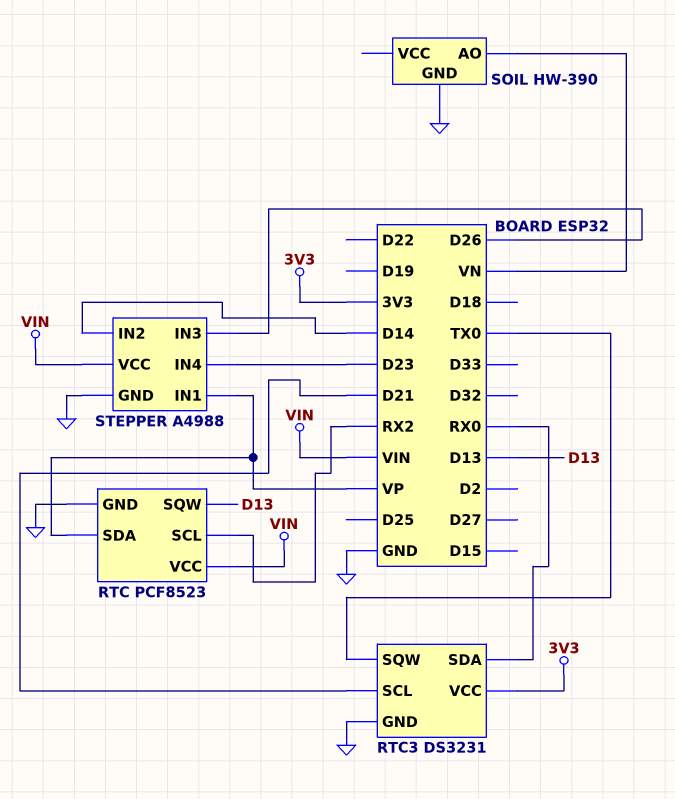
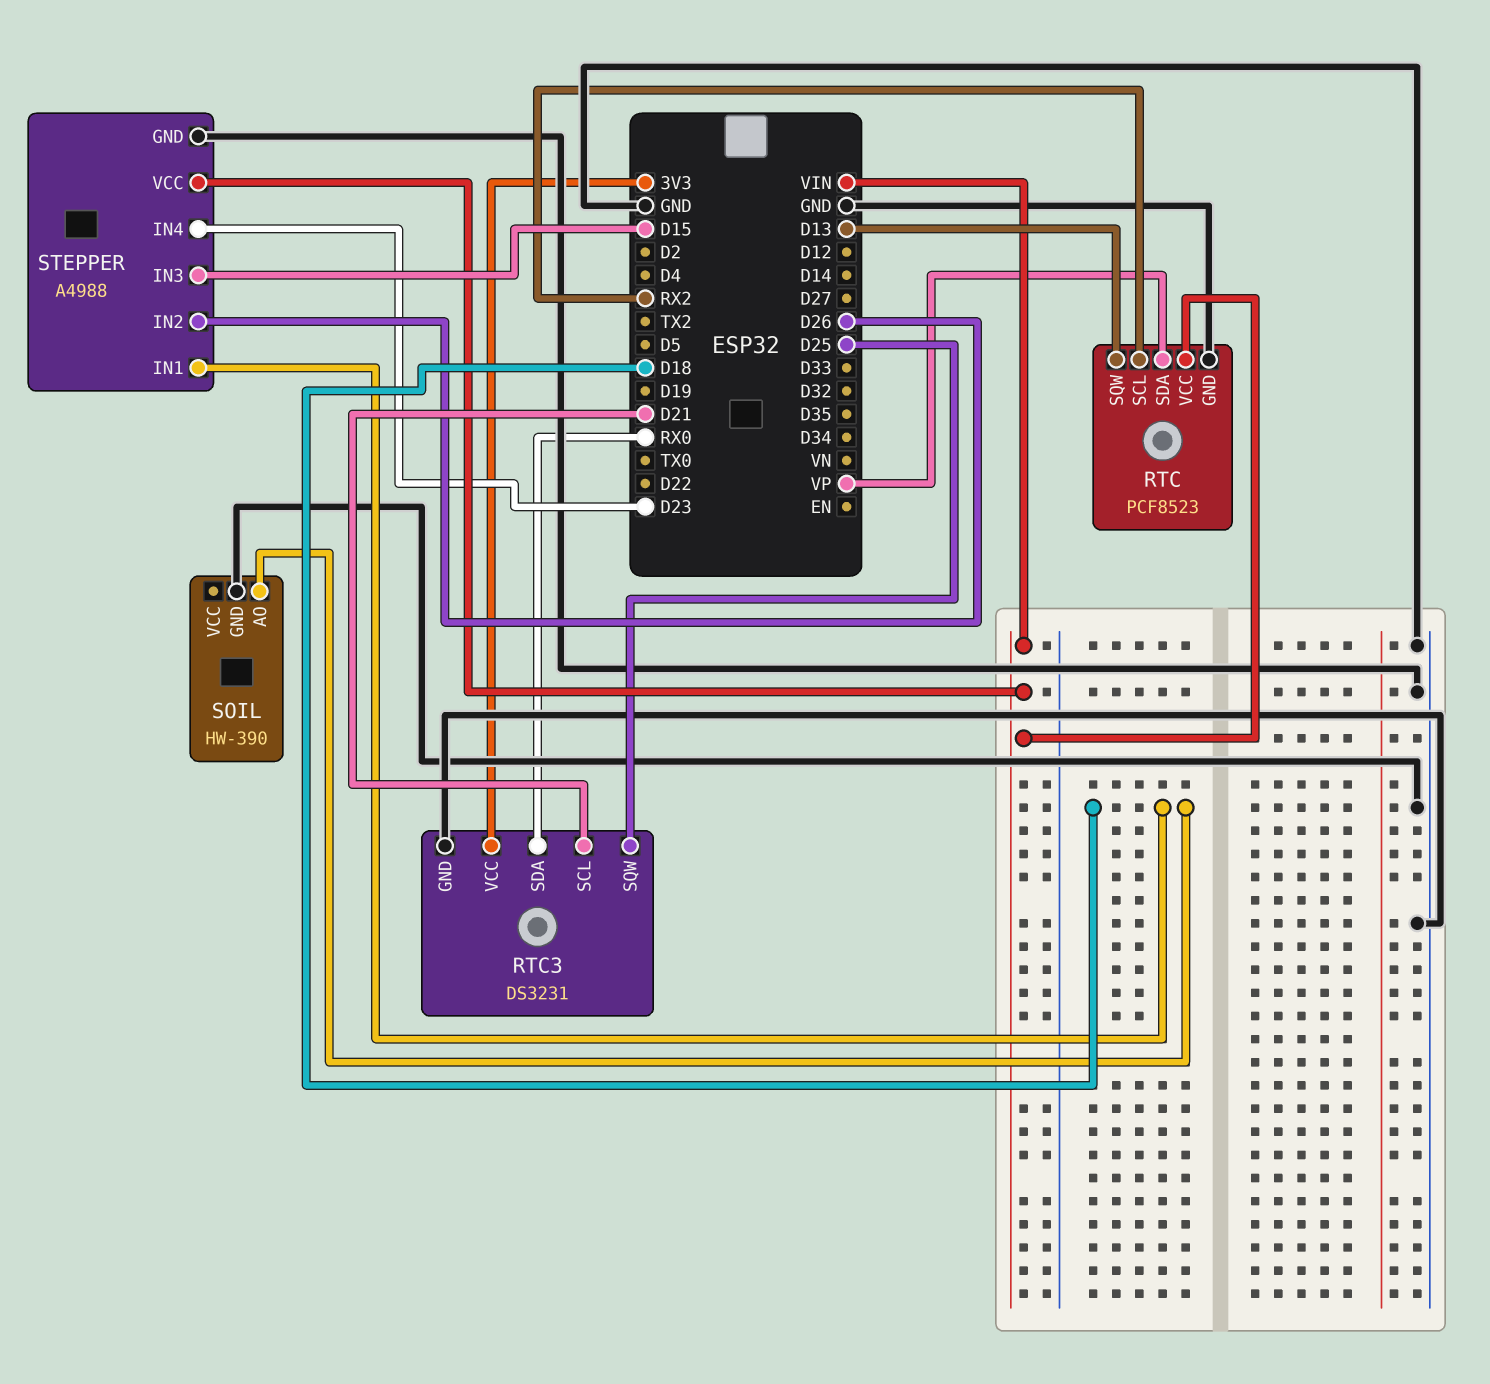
RTC3 pin SQW: TX0 -> D25
SOIL pin AO: VN -> D18
STEPPER pin IN1: VP -> D18
STEPPER pin IN2: D14 -> D26
STEPPER pin IN3: D26 -> D15

